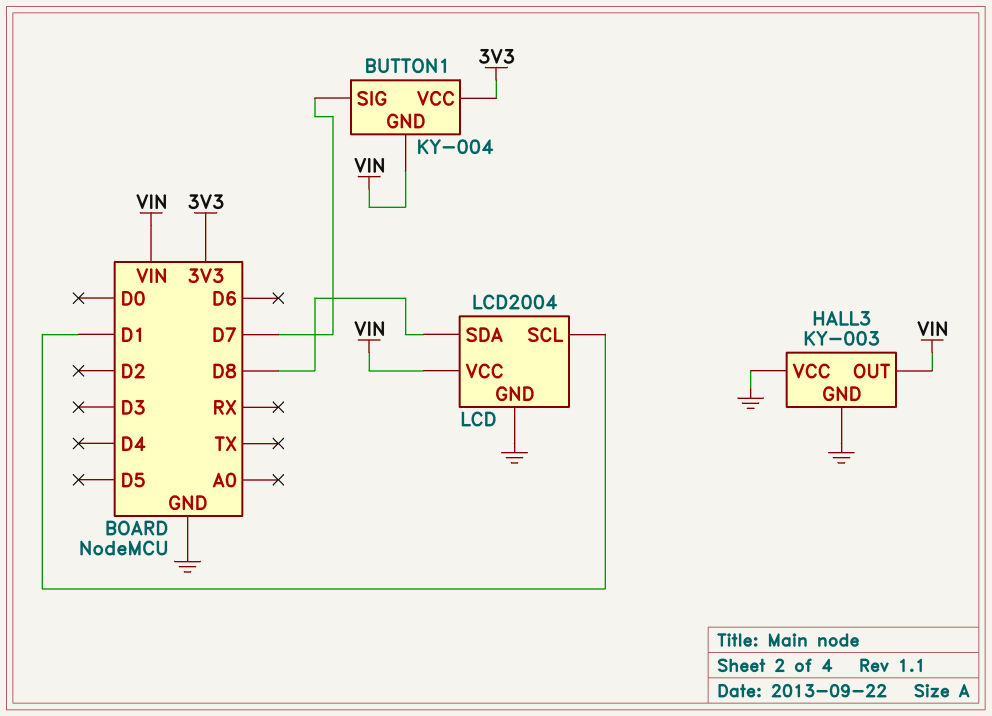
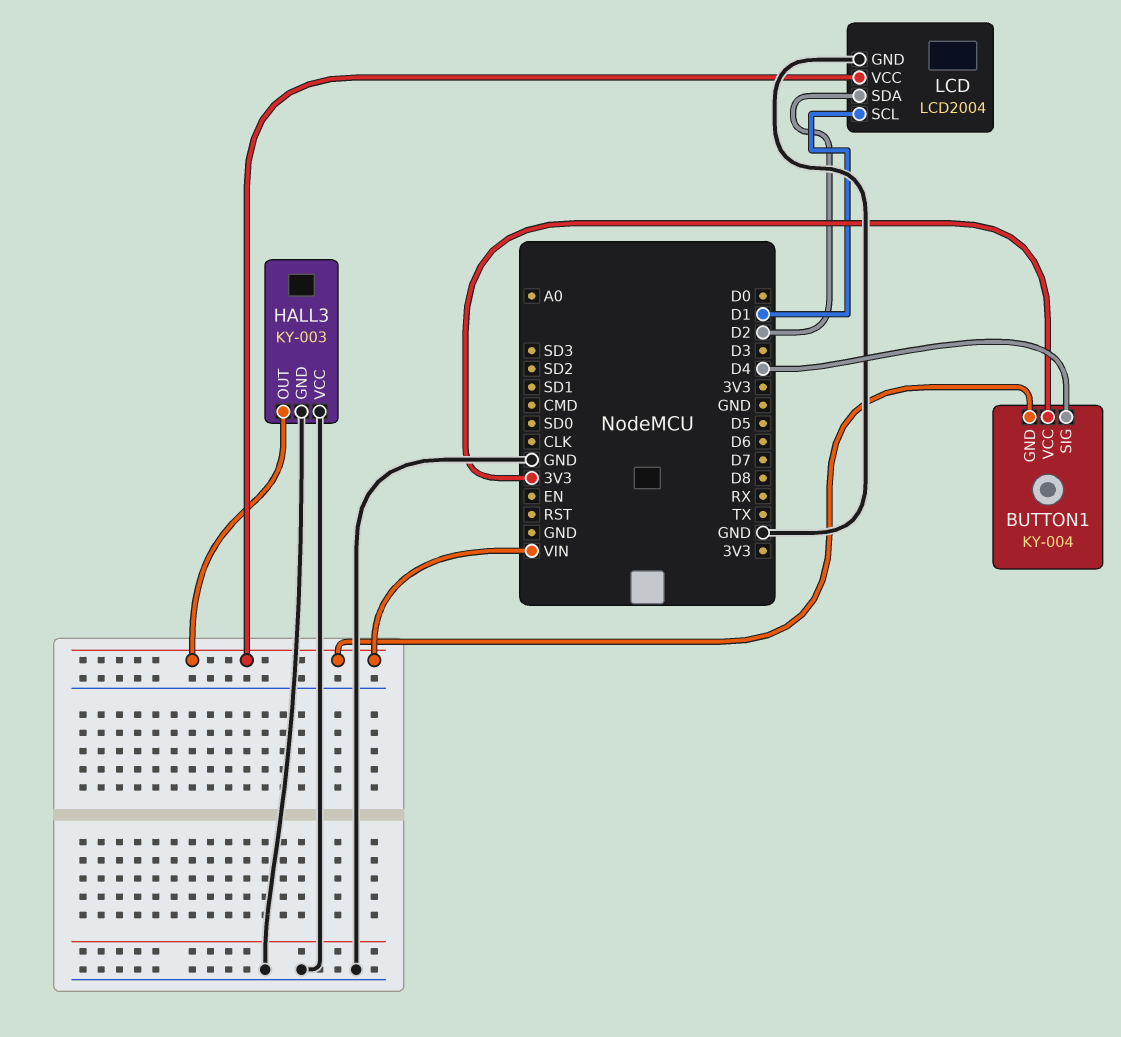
BUTTON1 pin SIG: D7 -> D4
LCD pin SDA: D8 -> D2

